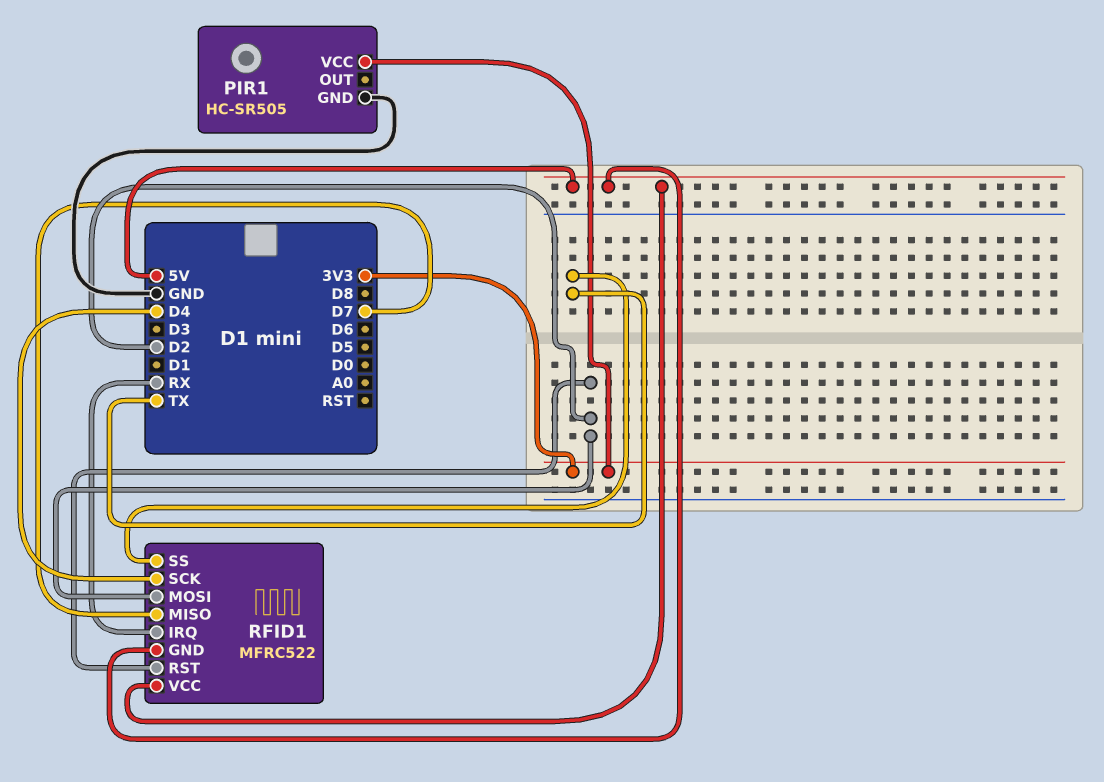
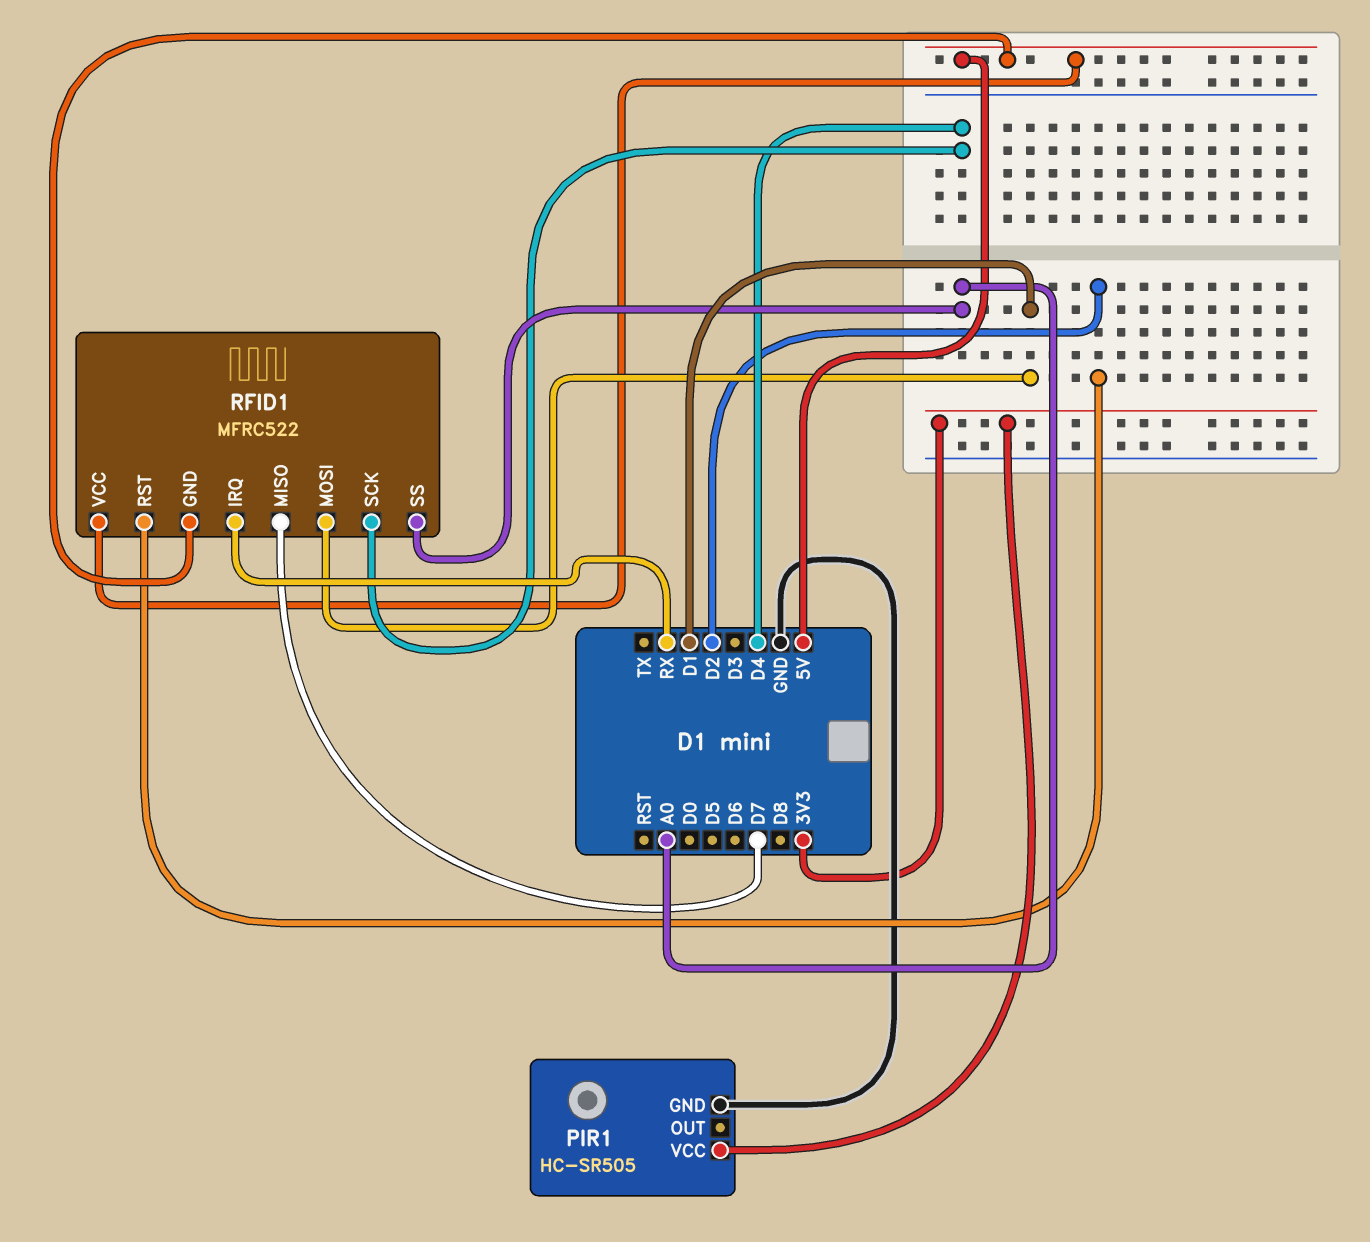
RFID1 pin MOSI: D2 -> D1
RFID1 pin SS: TX -> A0

